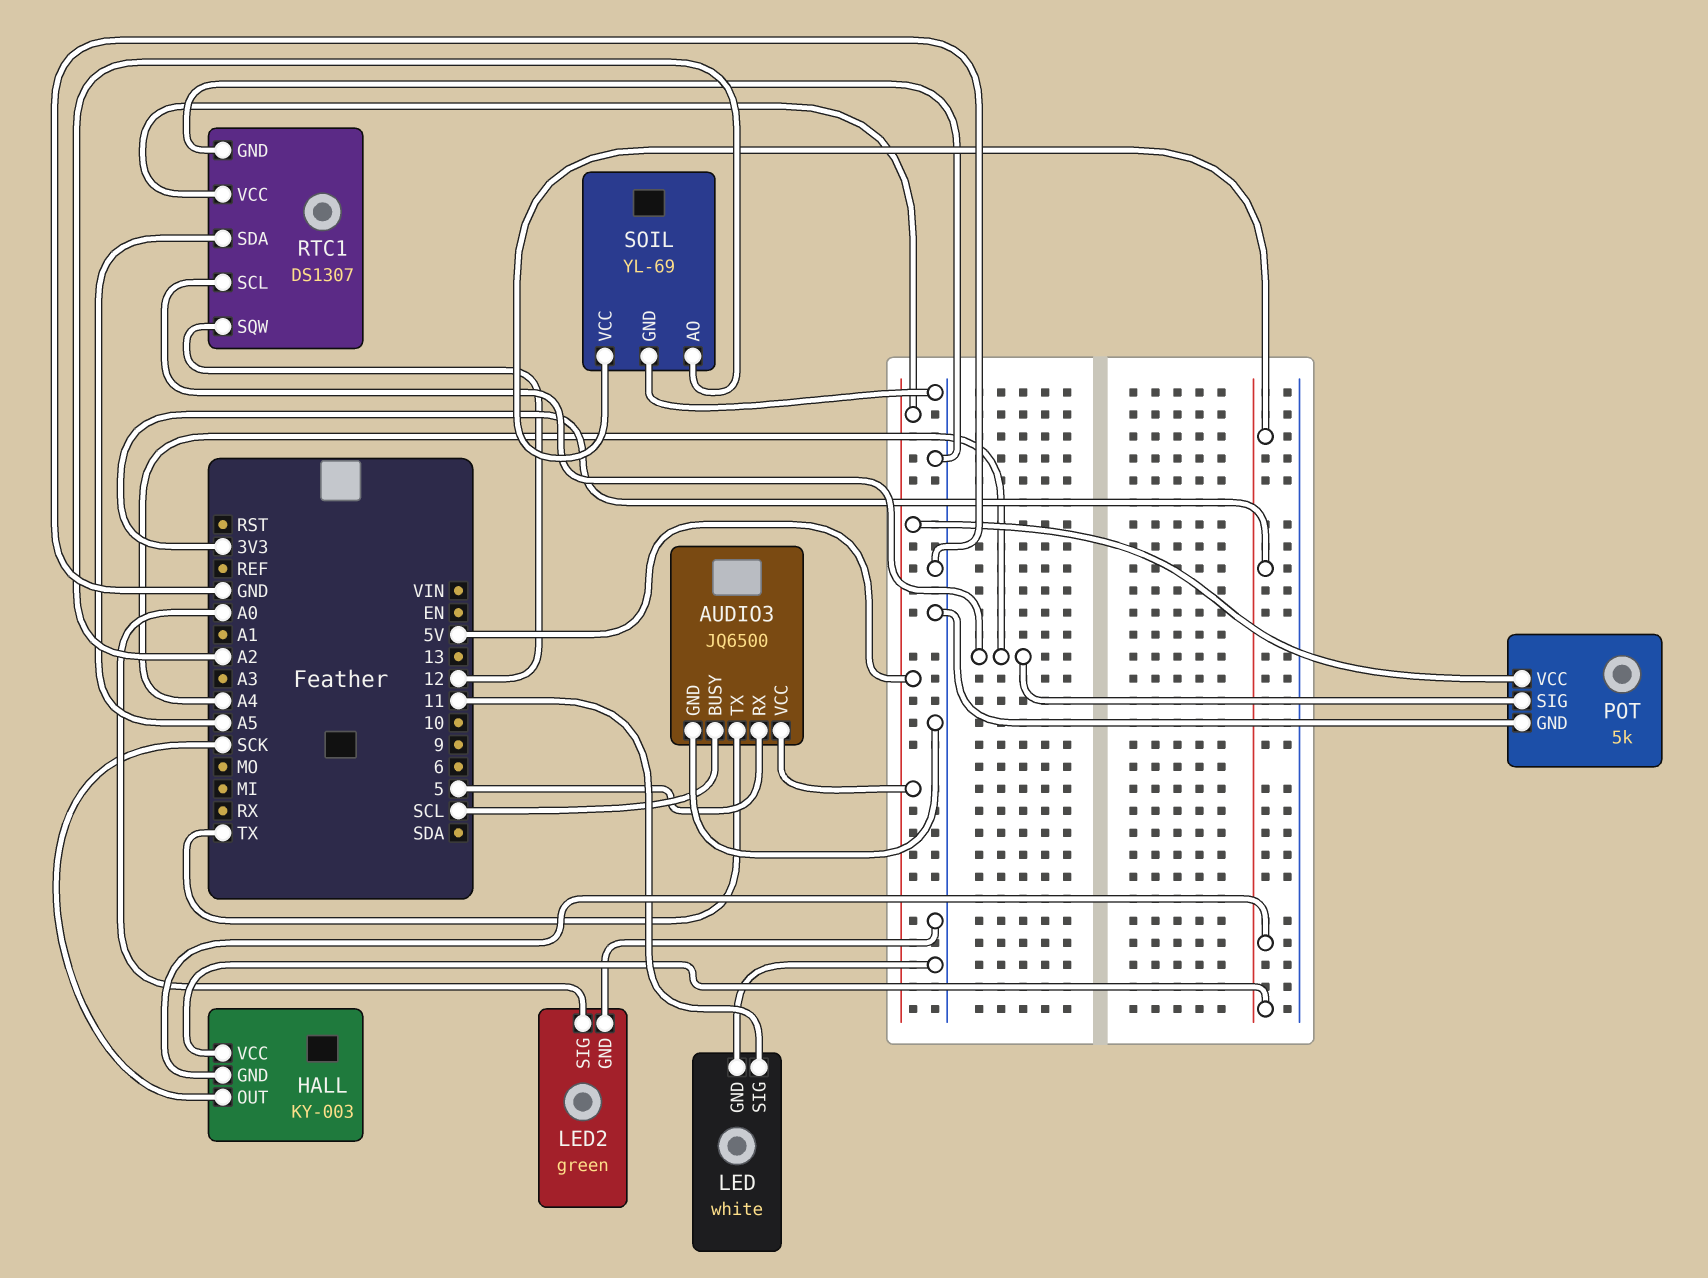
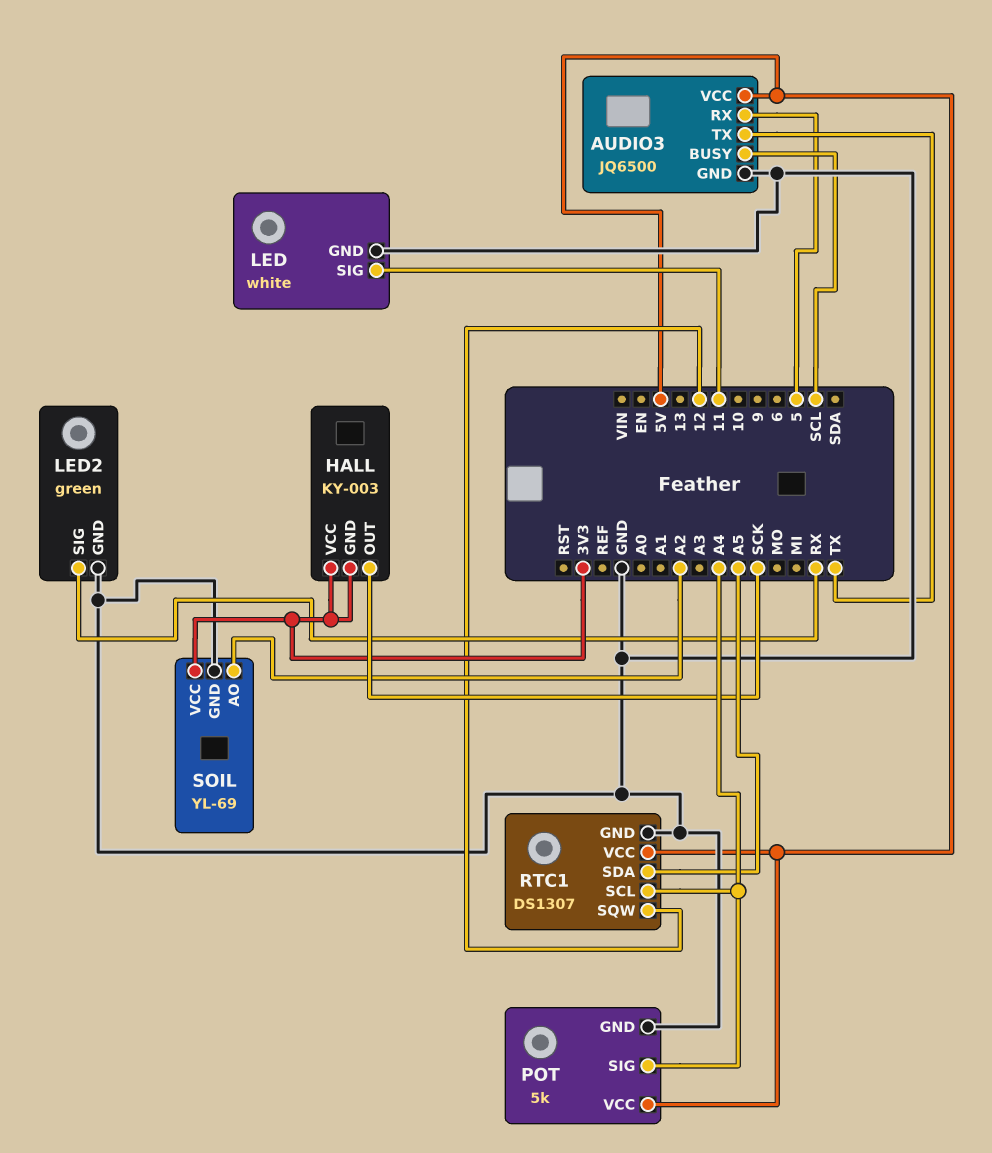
LED2 pin SIG: A0 -> RX

